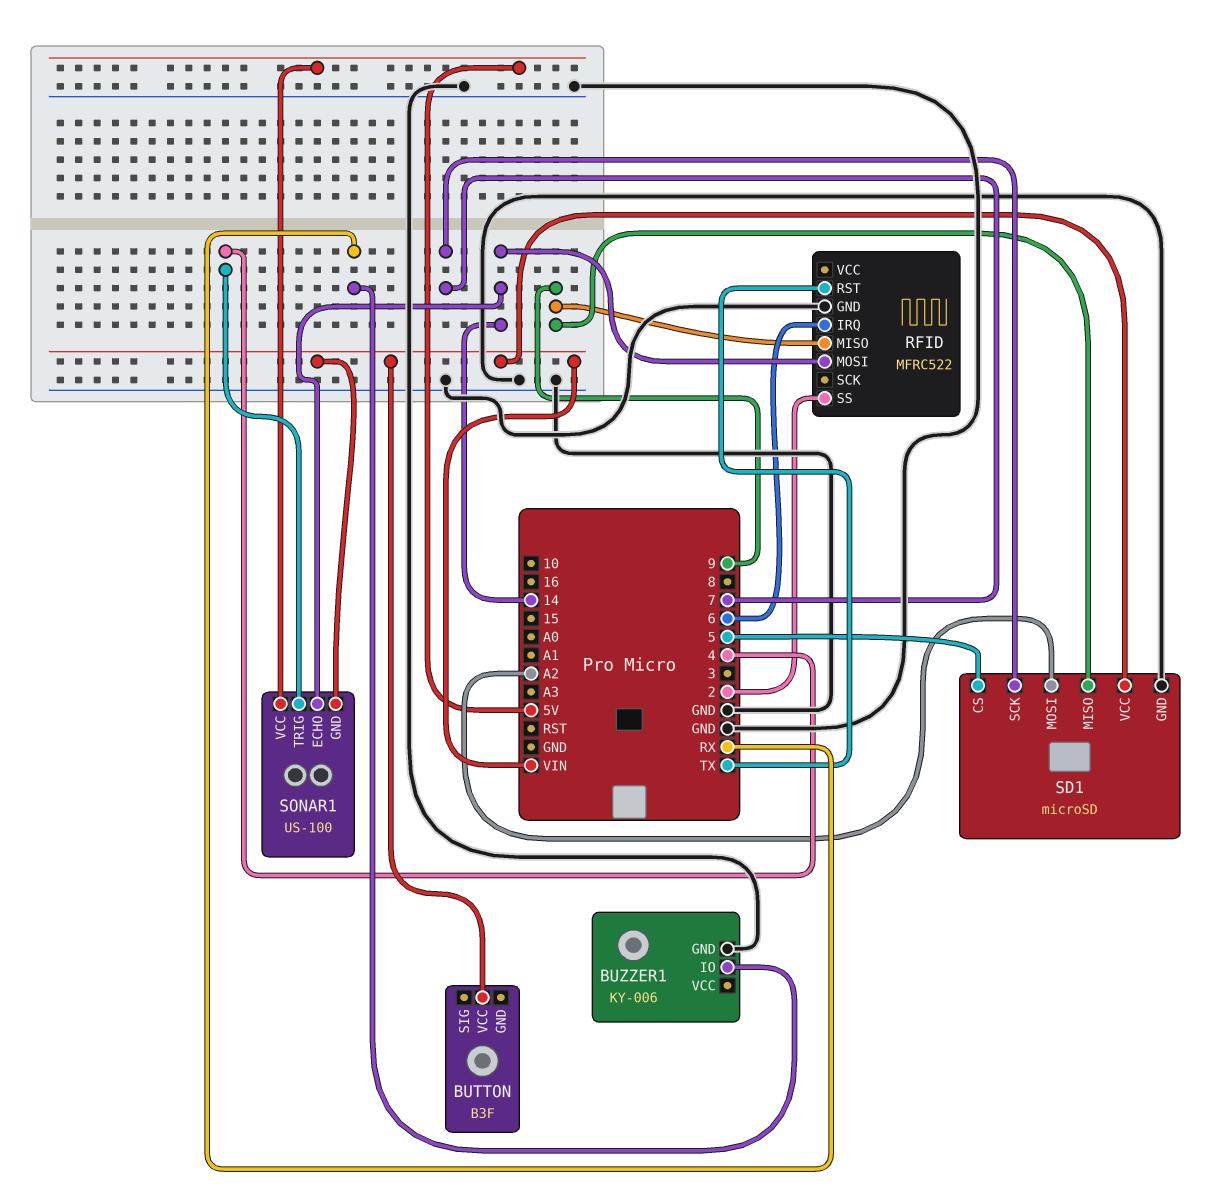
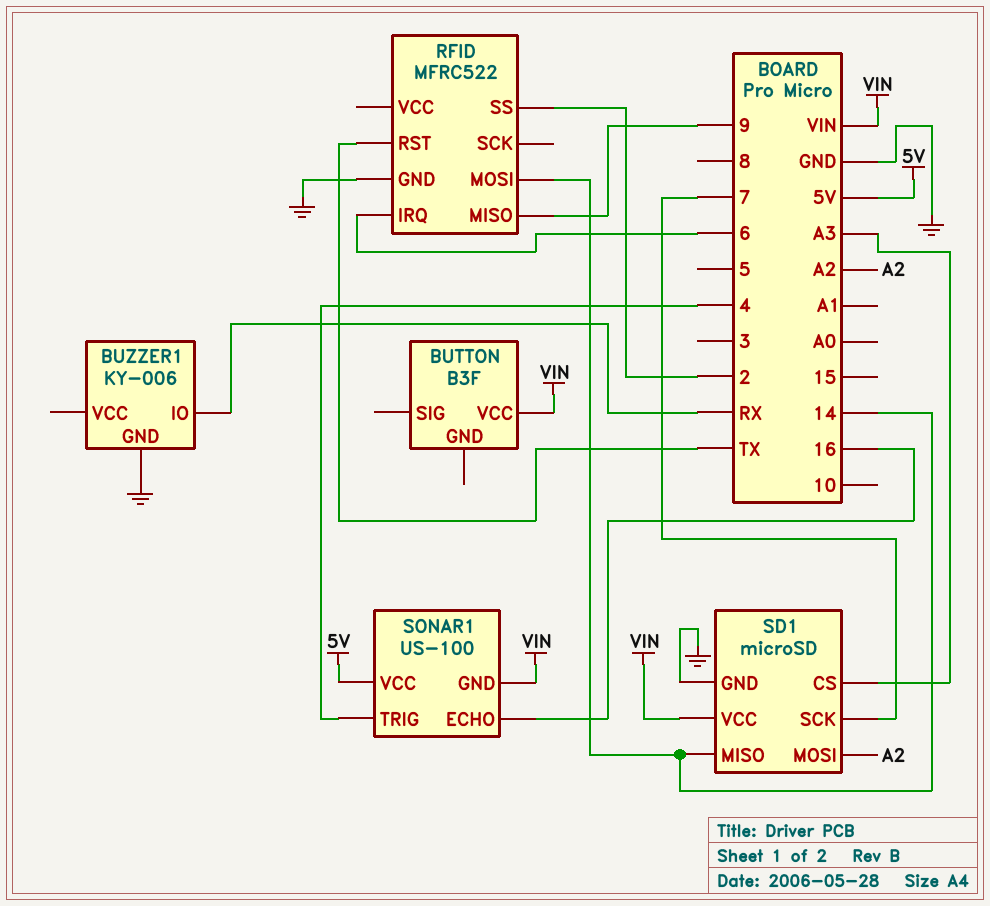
SD1 pin CS: 5 -> A3
SD1 pin MISO: 9 -> 14
SONAR1 pin ECHO: 14 -> 16

